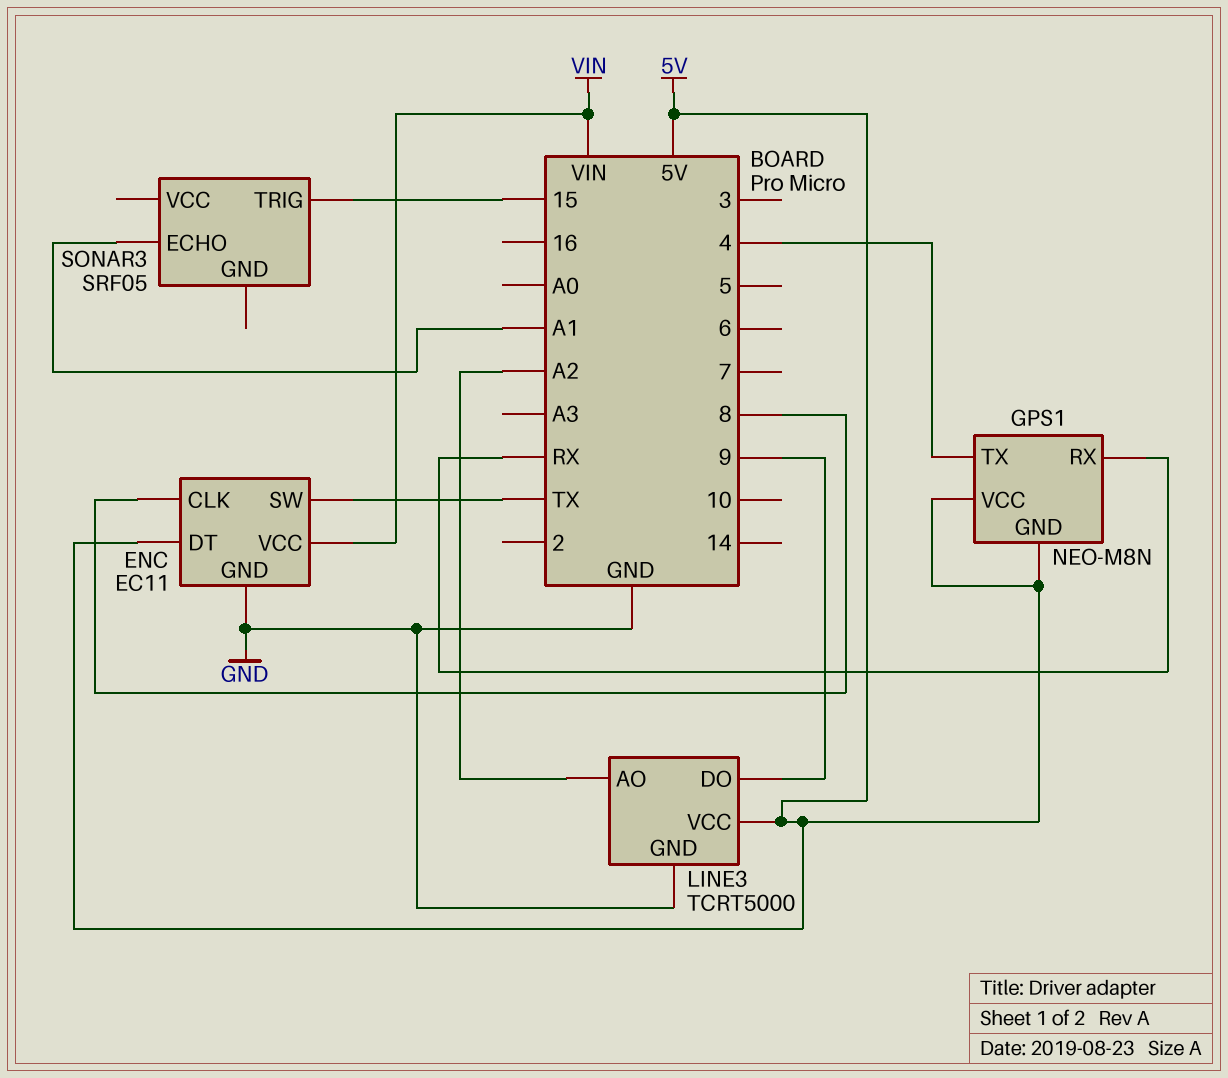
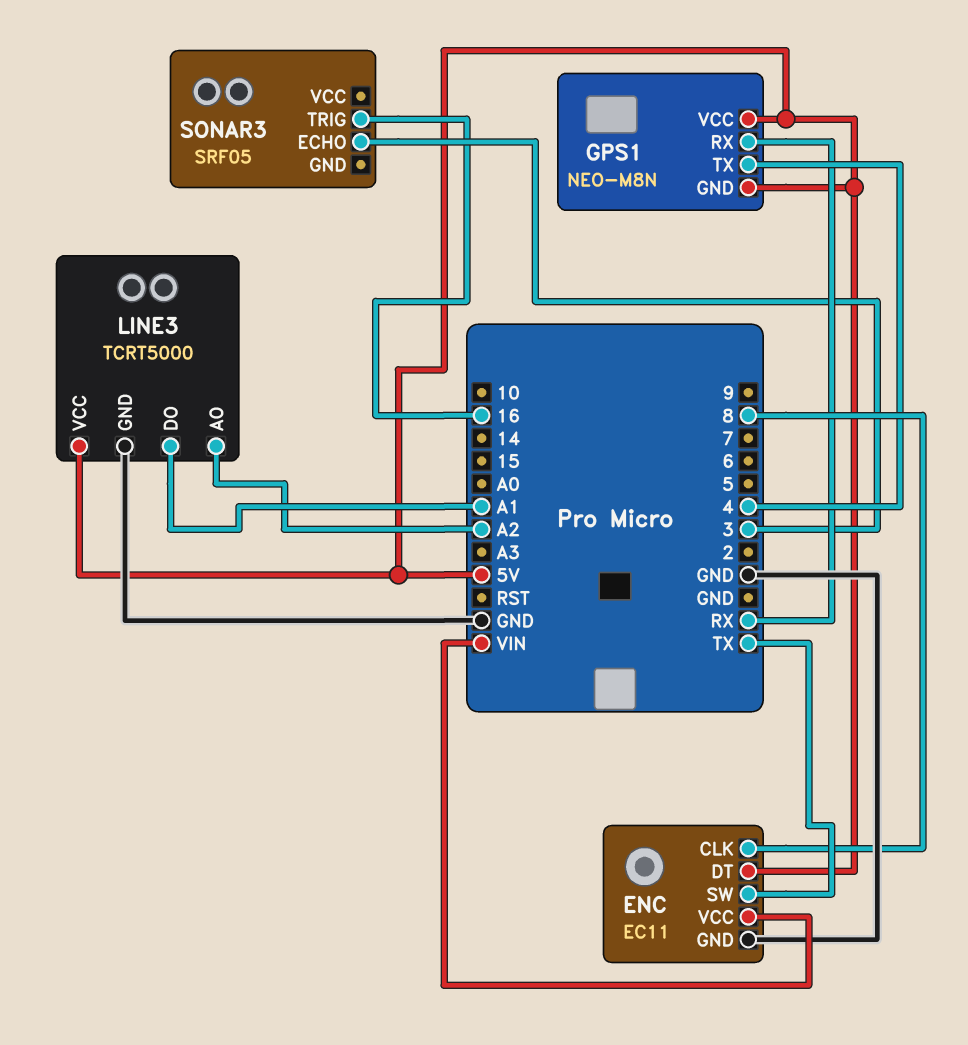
LINE3 pin DO: 9 -> A1
SONAR3 pin ECHO: A1 -> 3
SONAR3 pin TRIG: 15 -> 16

